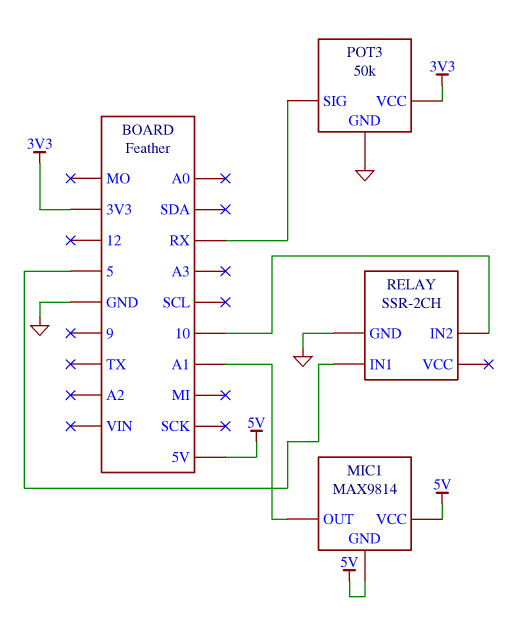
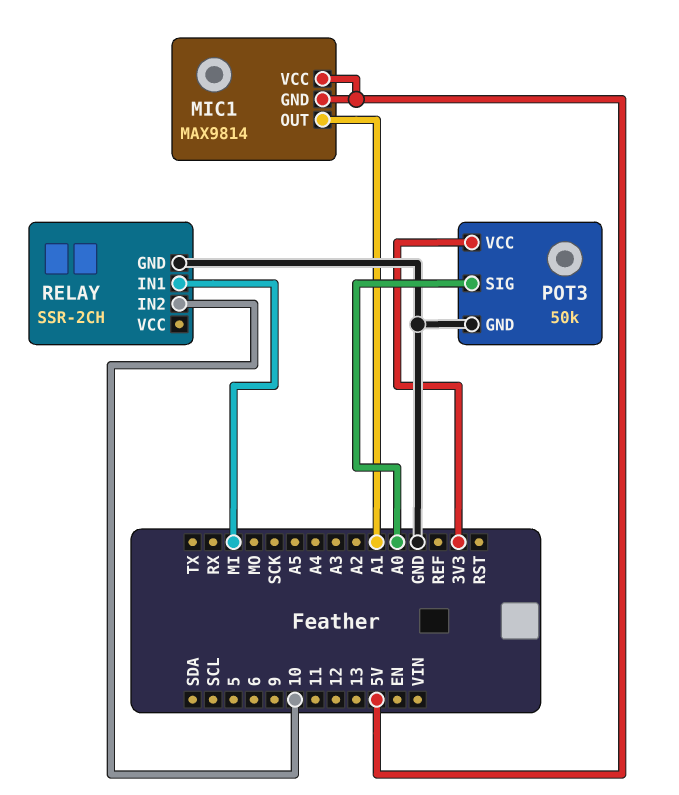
POT3 pin SIG: RX -> A0
RELAY pin IN1: 5 -> MI

